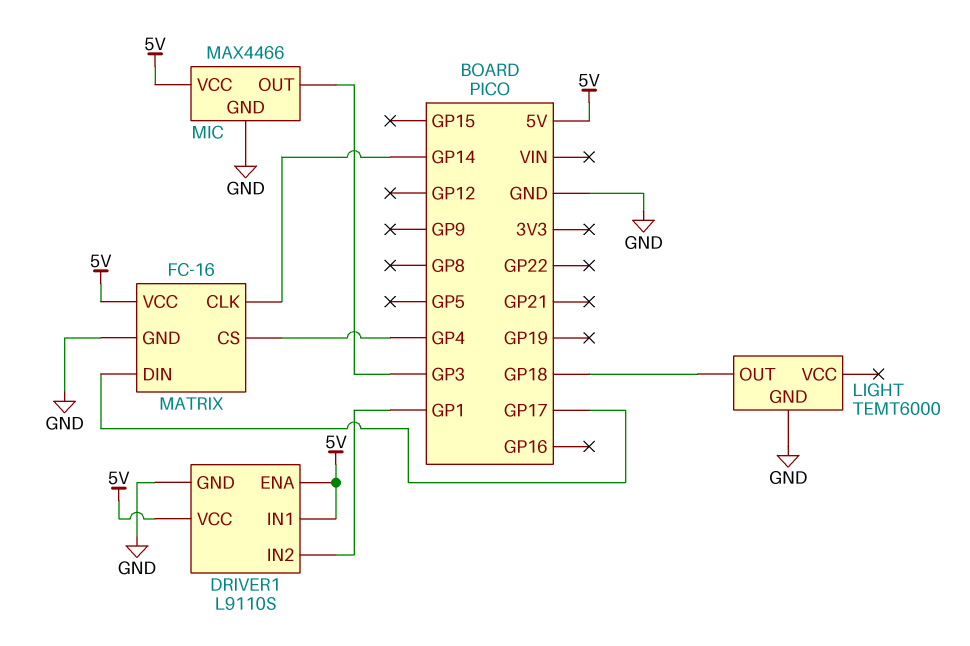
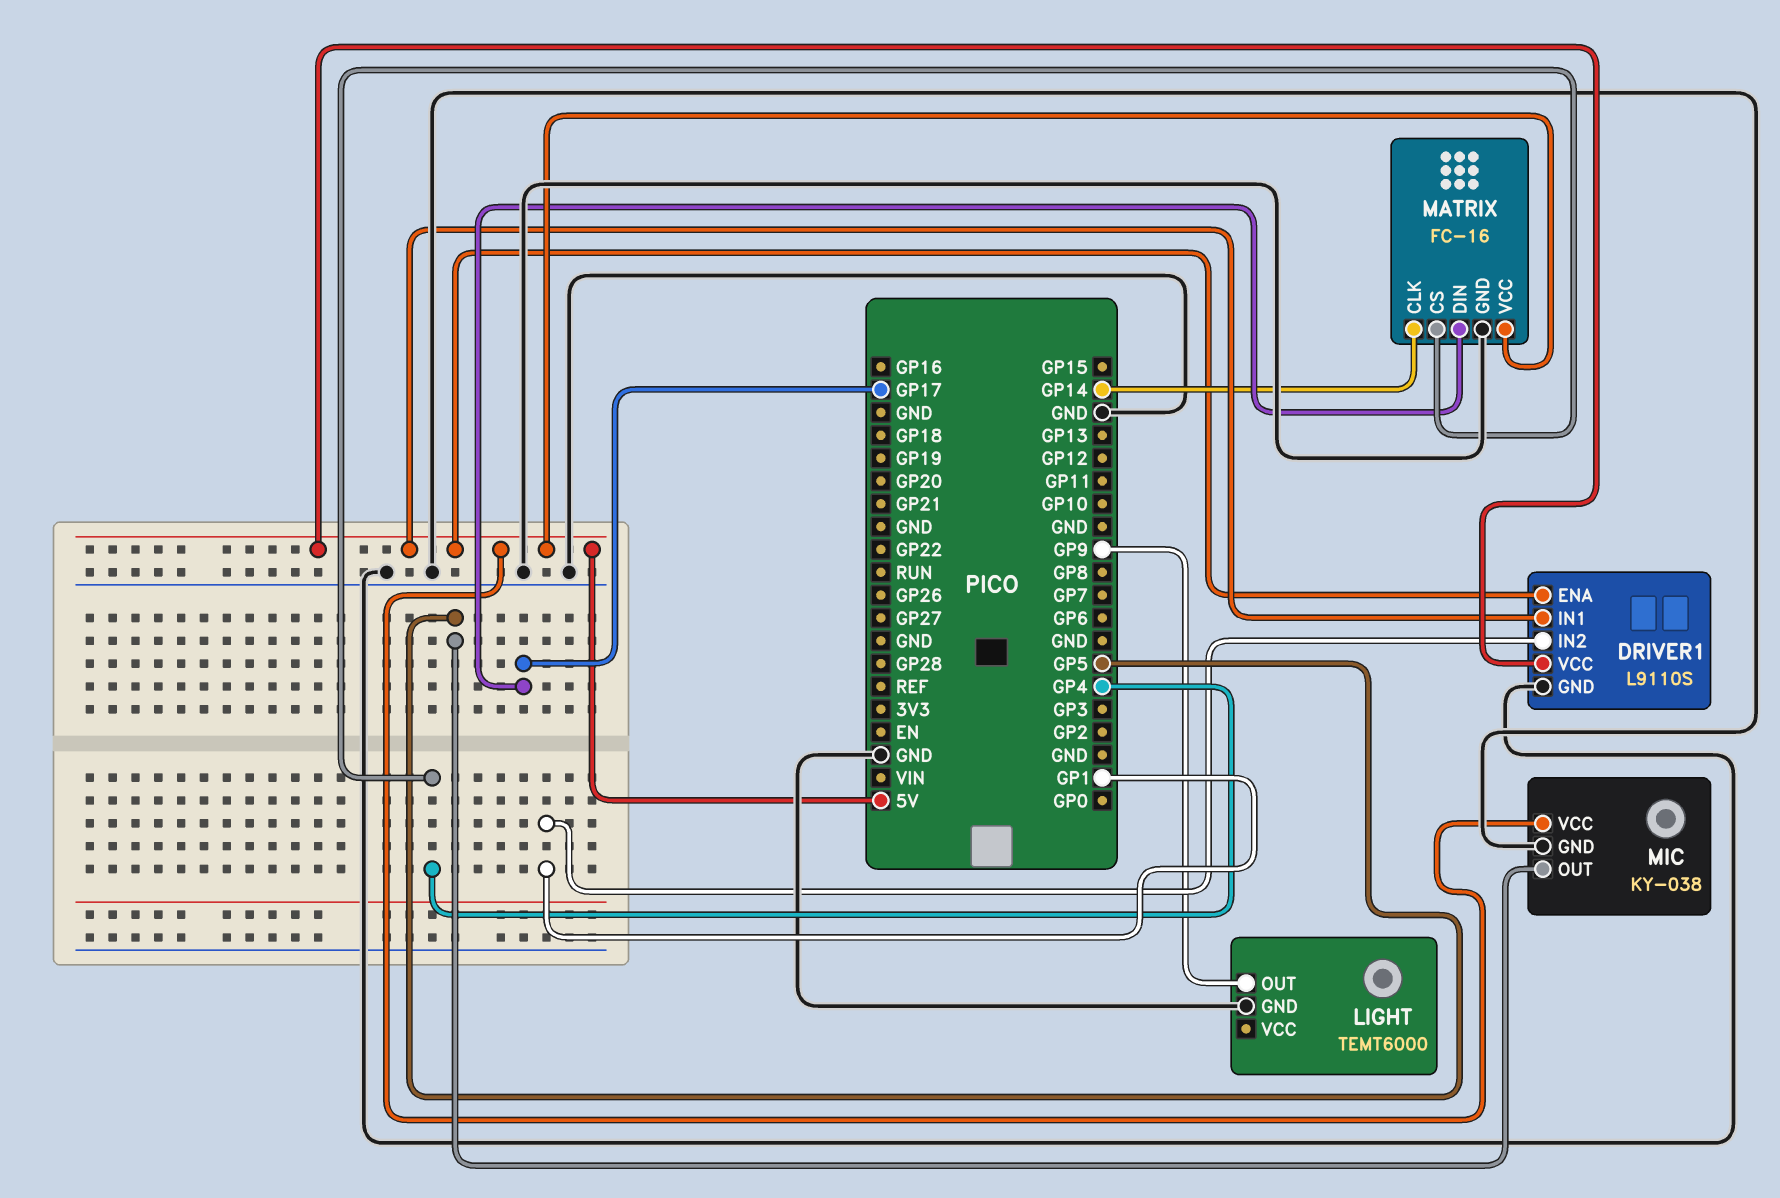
LIGHT pin OUT: GP18 -> GP9
MIC: MAX4466 -> KY-038
MIC pin OUT: GP3 -> GP5

